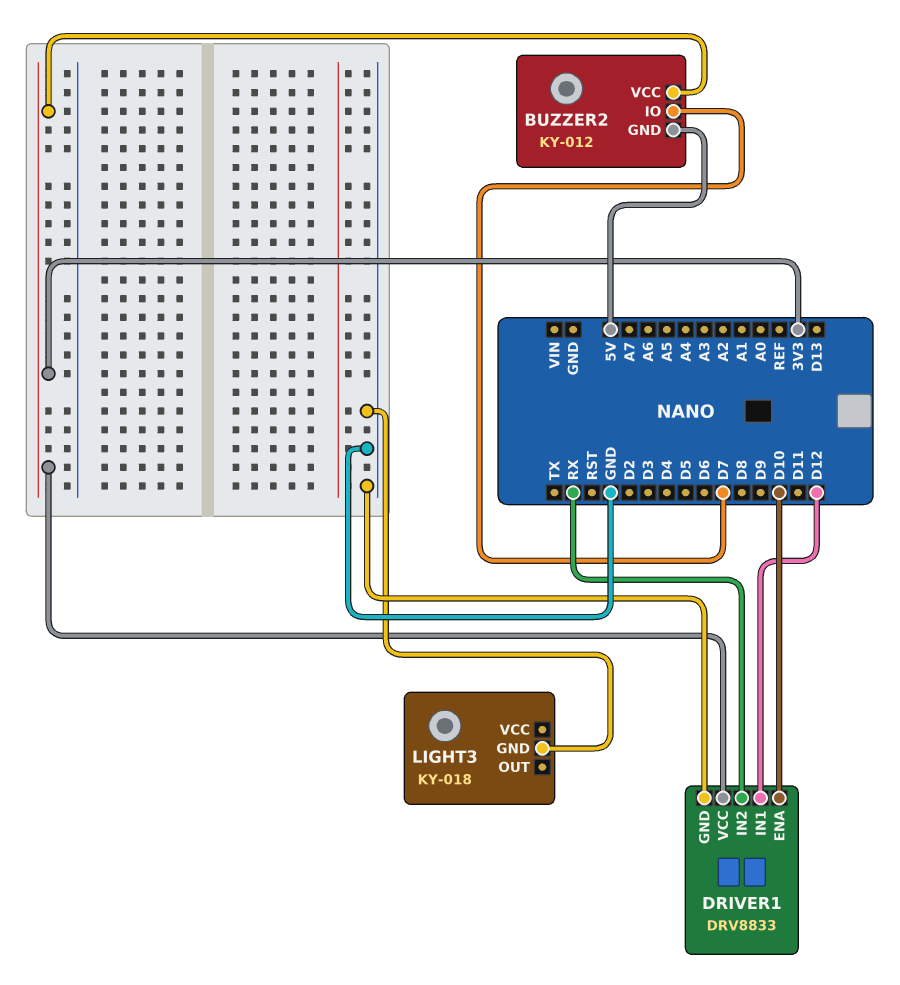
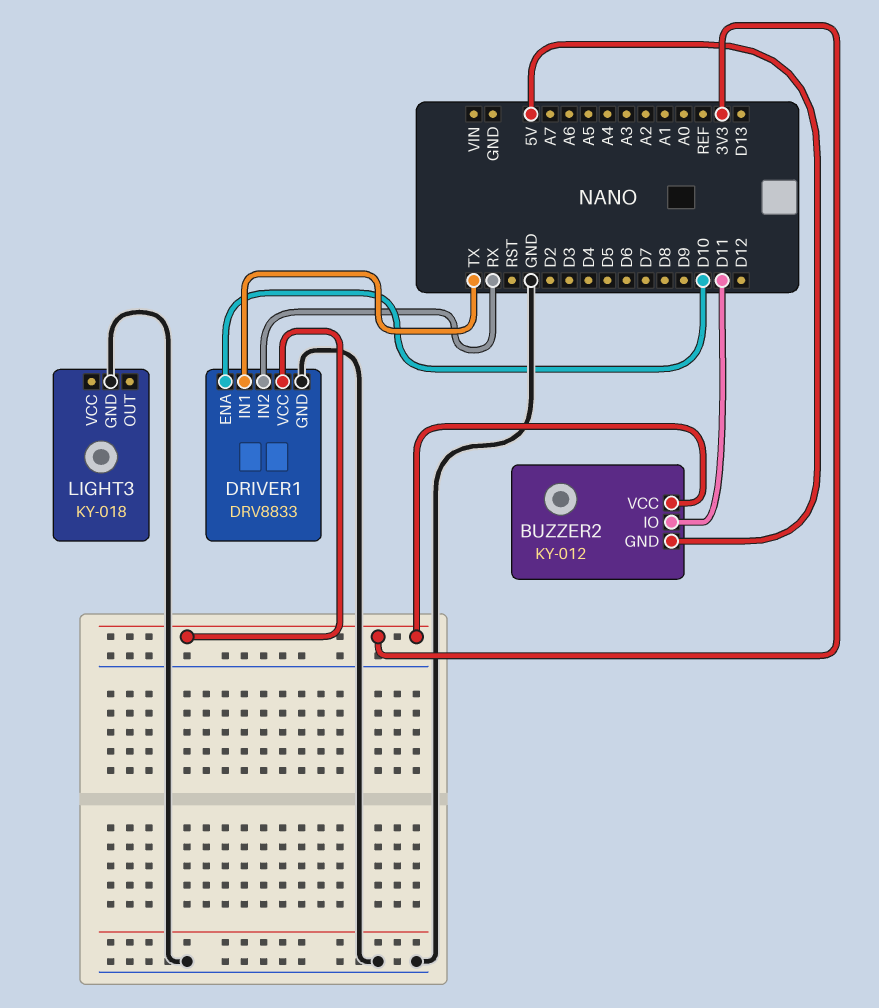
BUZZER2 pin IO: D7 -> D11
DRIVER1 pin IN1: D12 -> TX

